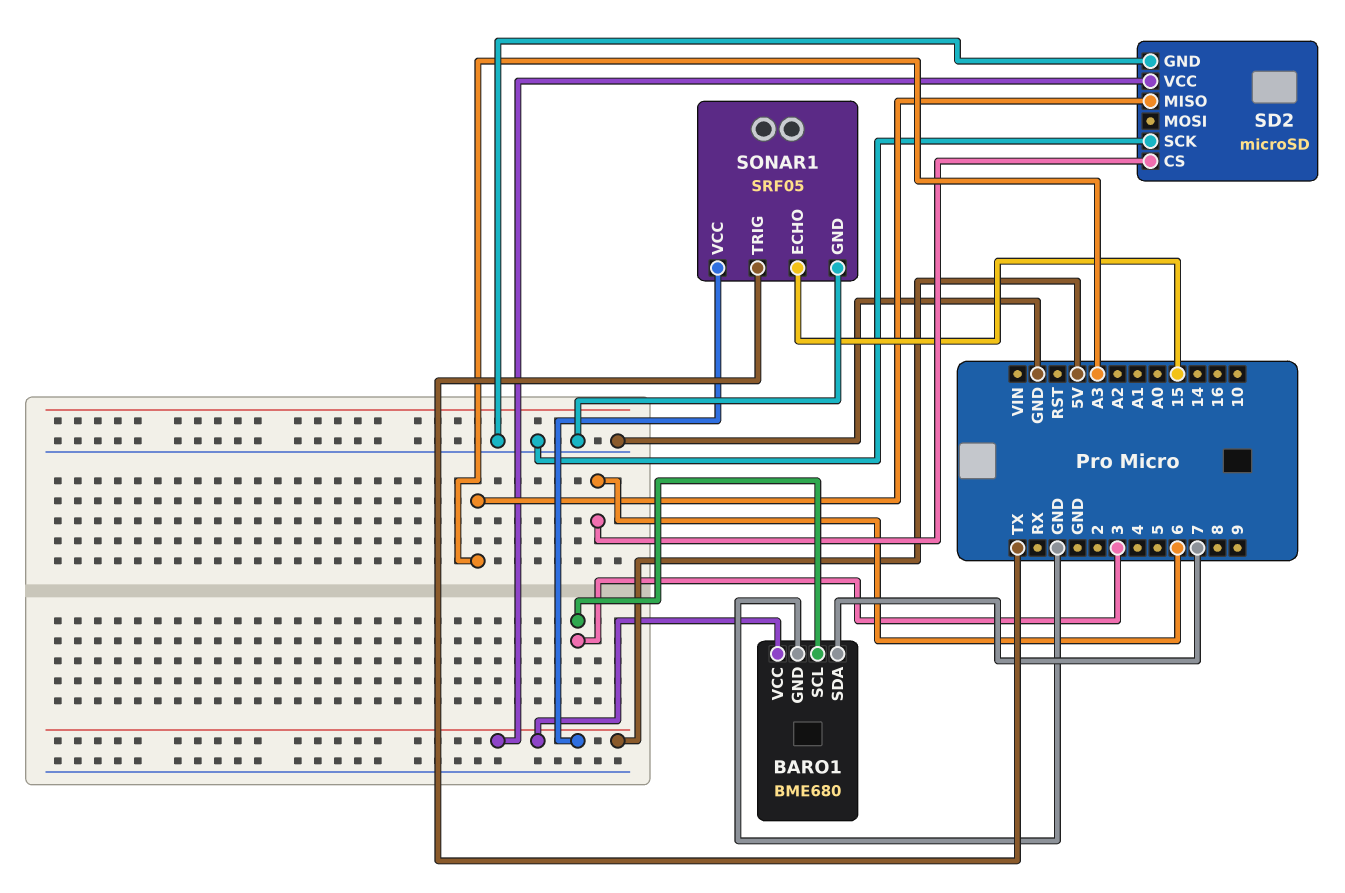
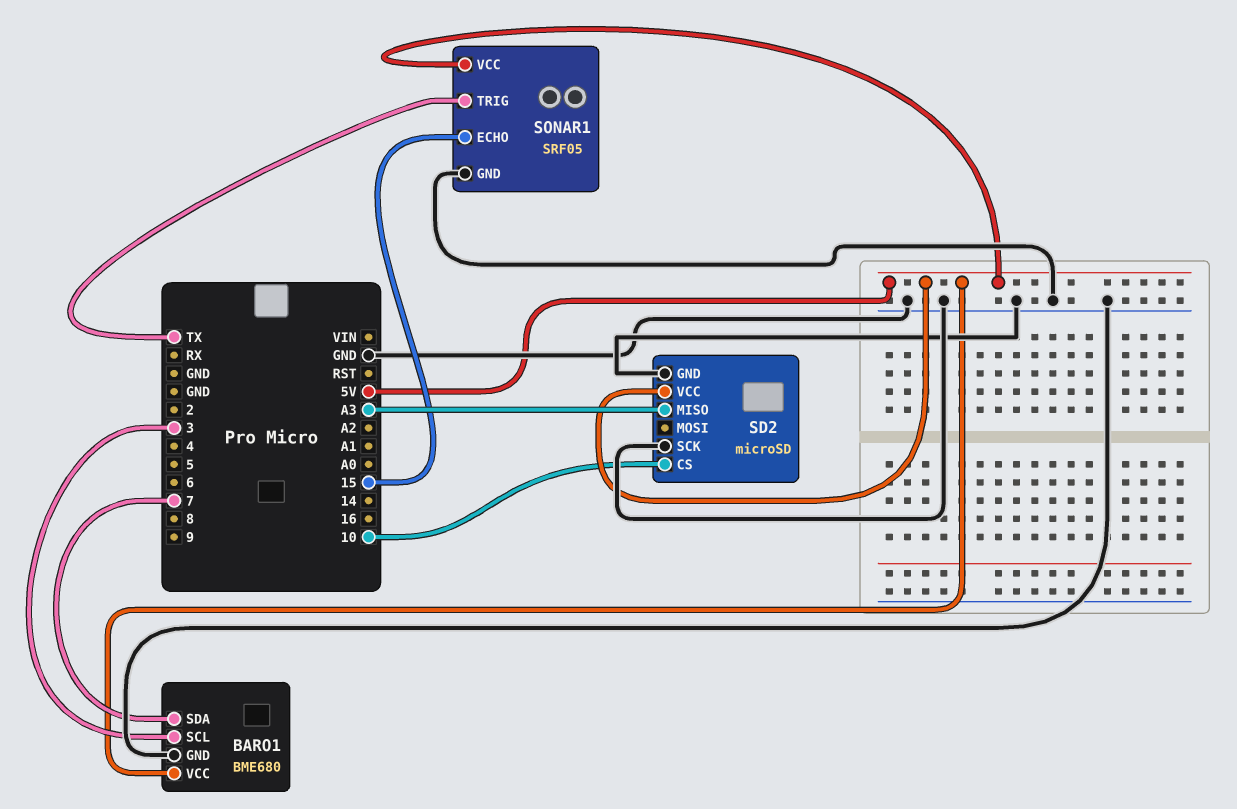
SD2 pin CS: 6 -> 10

